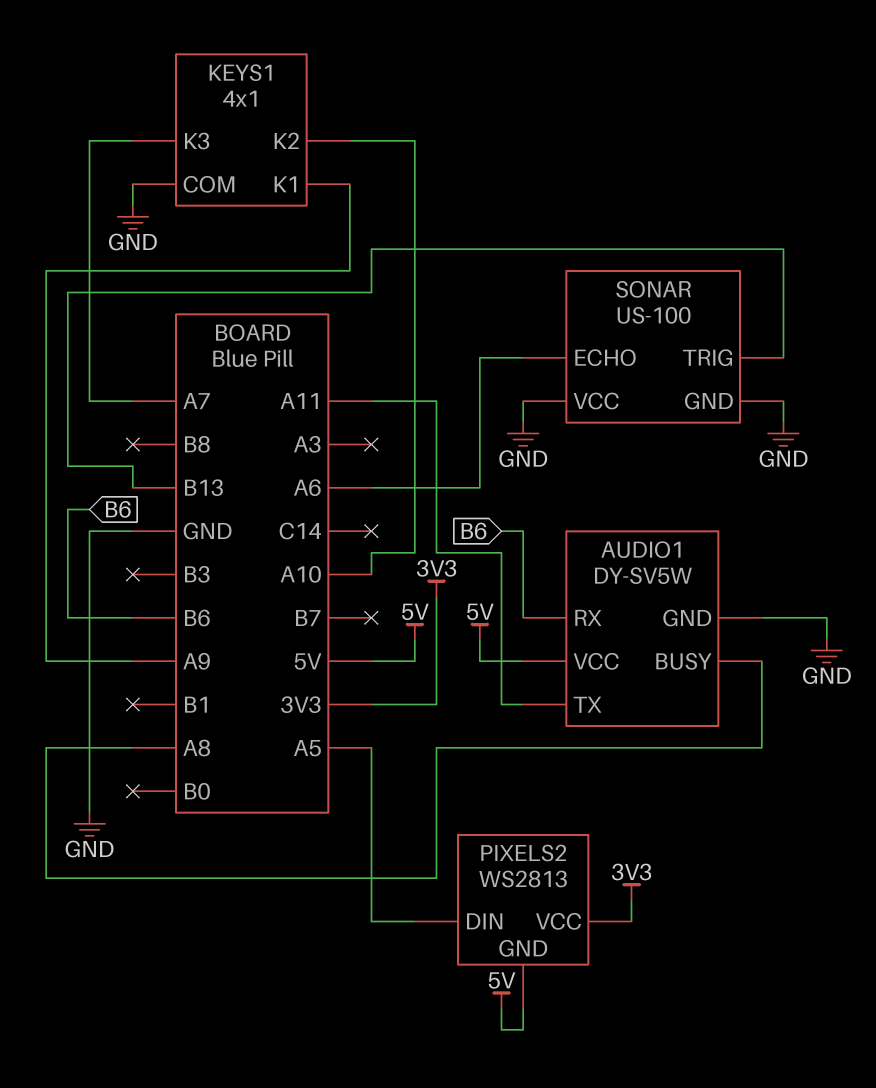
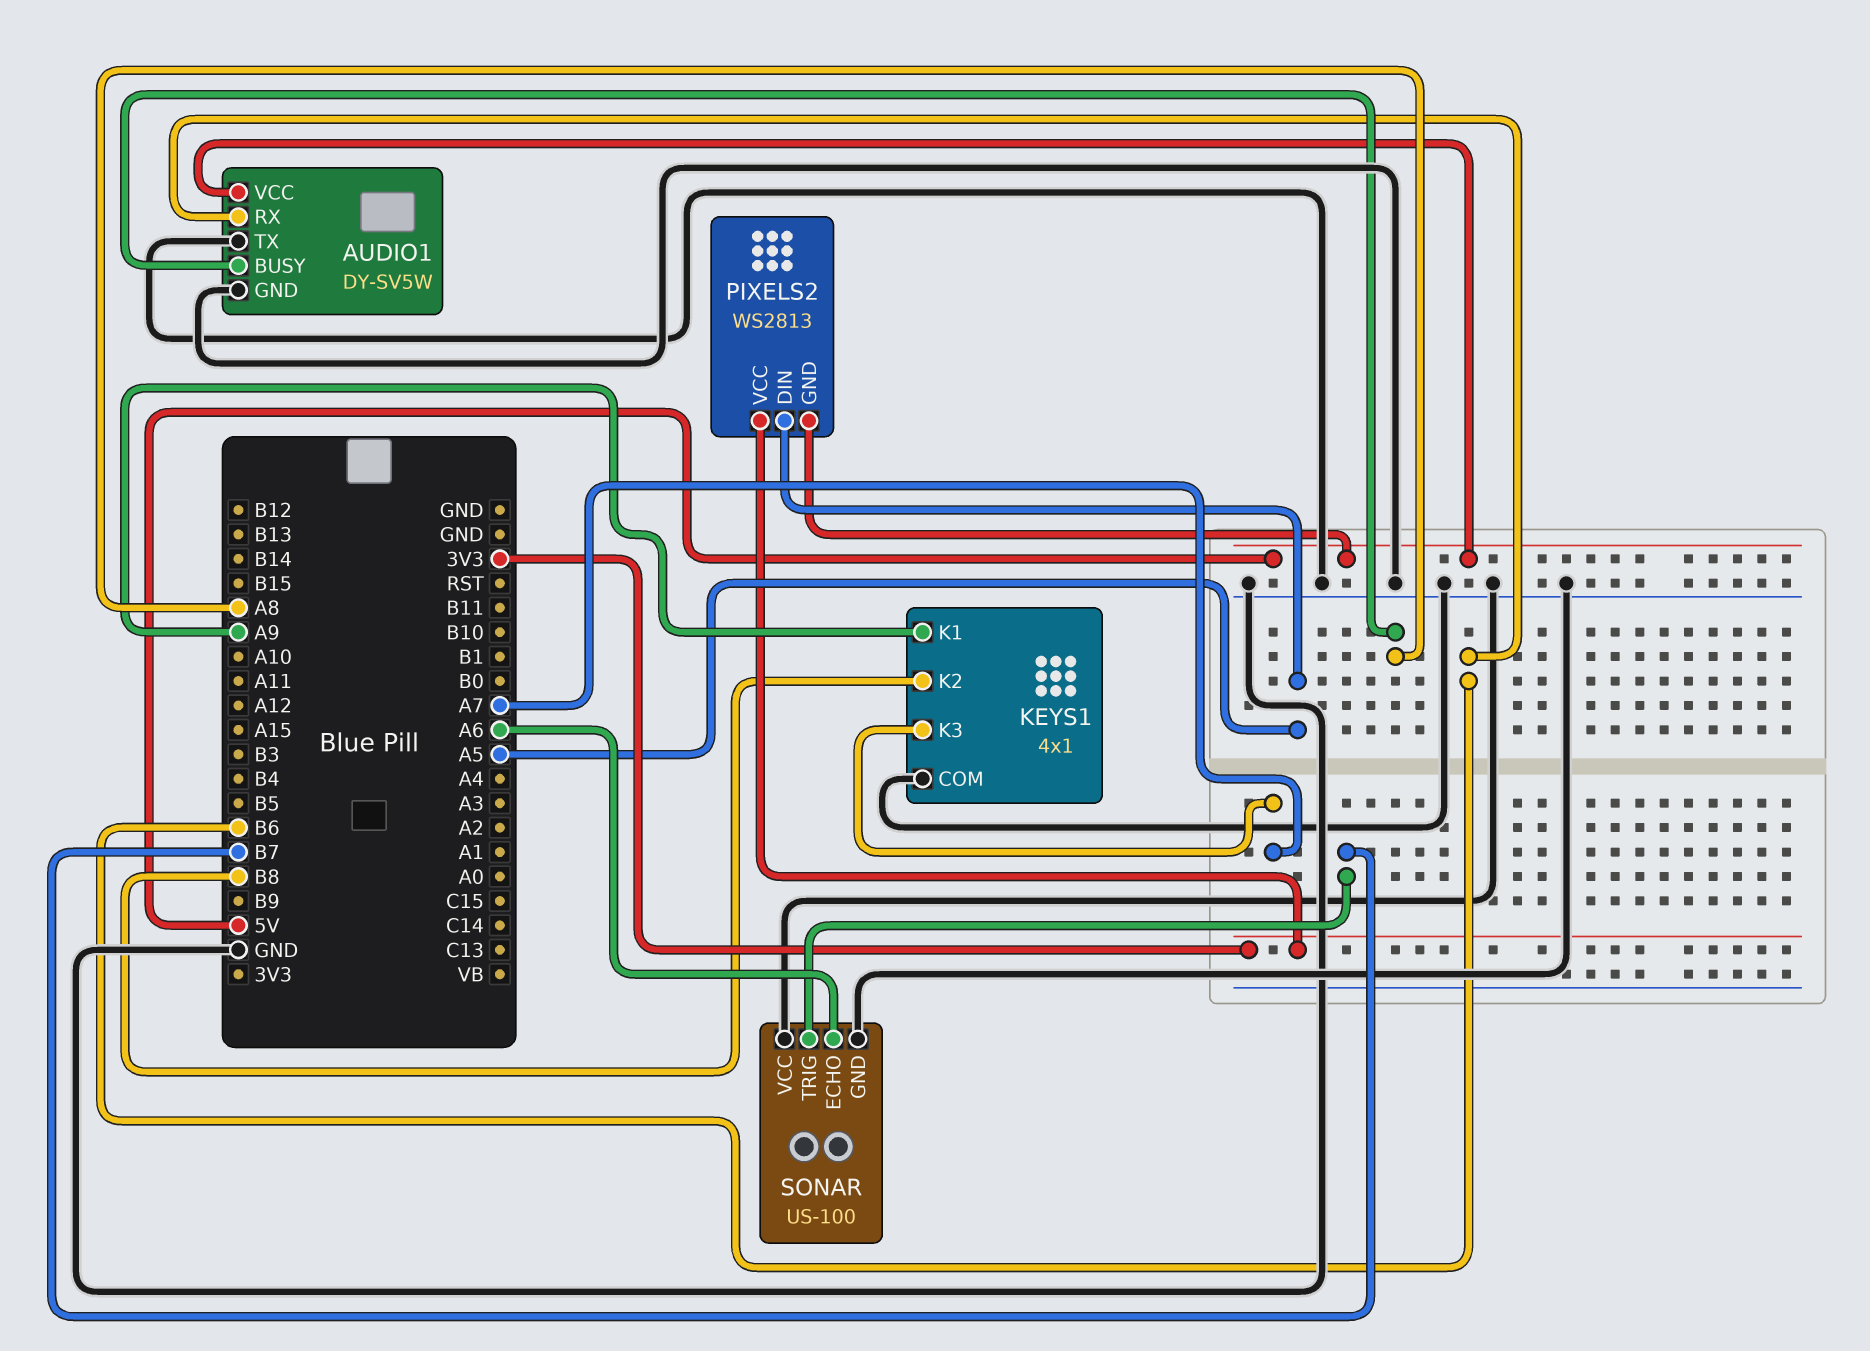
AUDIO1 pin TX: A11 -> GND
KEYS1 pin K2: A10 -> B8
SONAR pin TRIG: B13 -> B7

